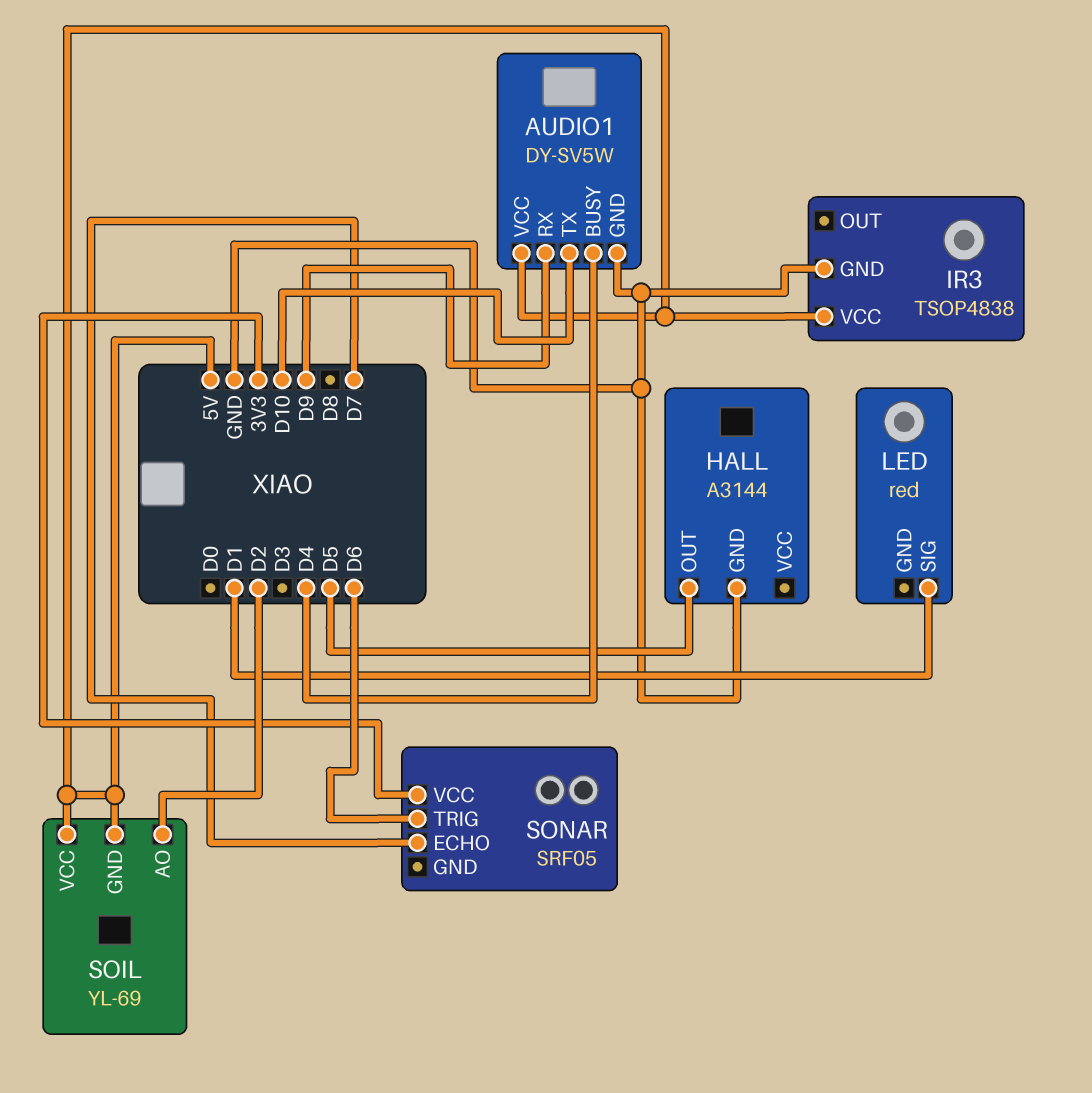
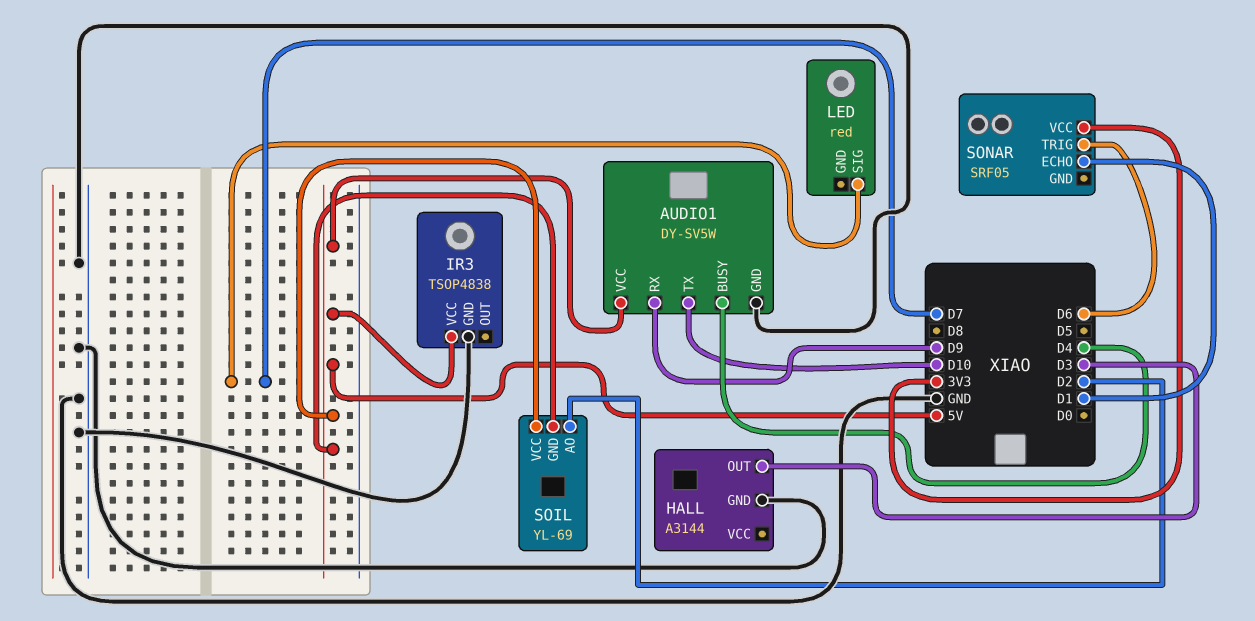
HALL pin OUT: D5 -> D3
LED pin SIG: D1 -> D7
SONAR pin ECHO: D7 -> D1

